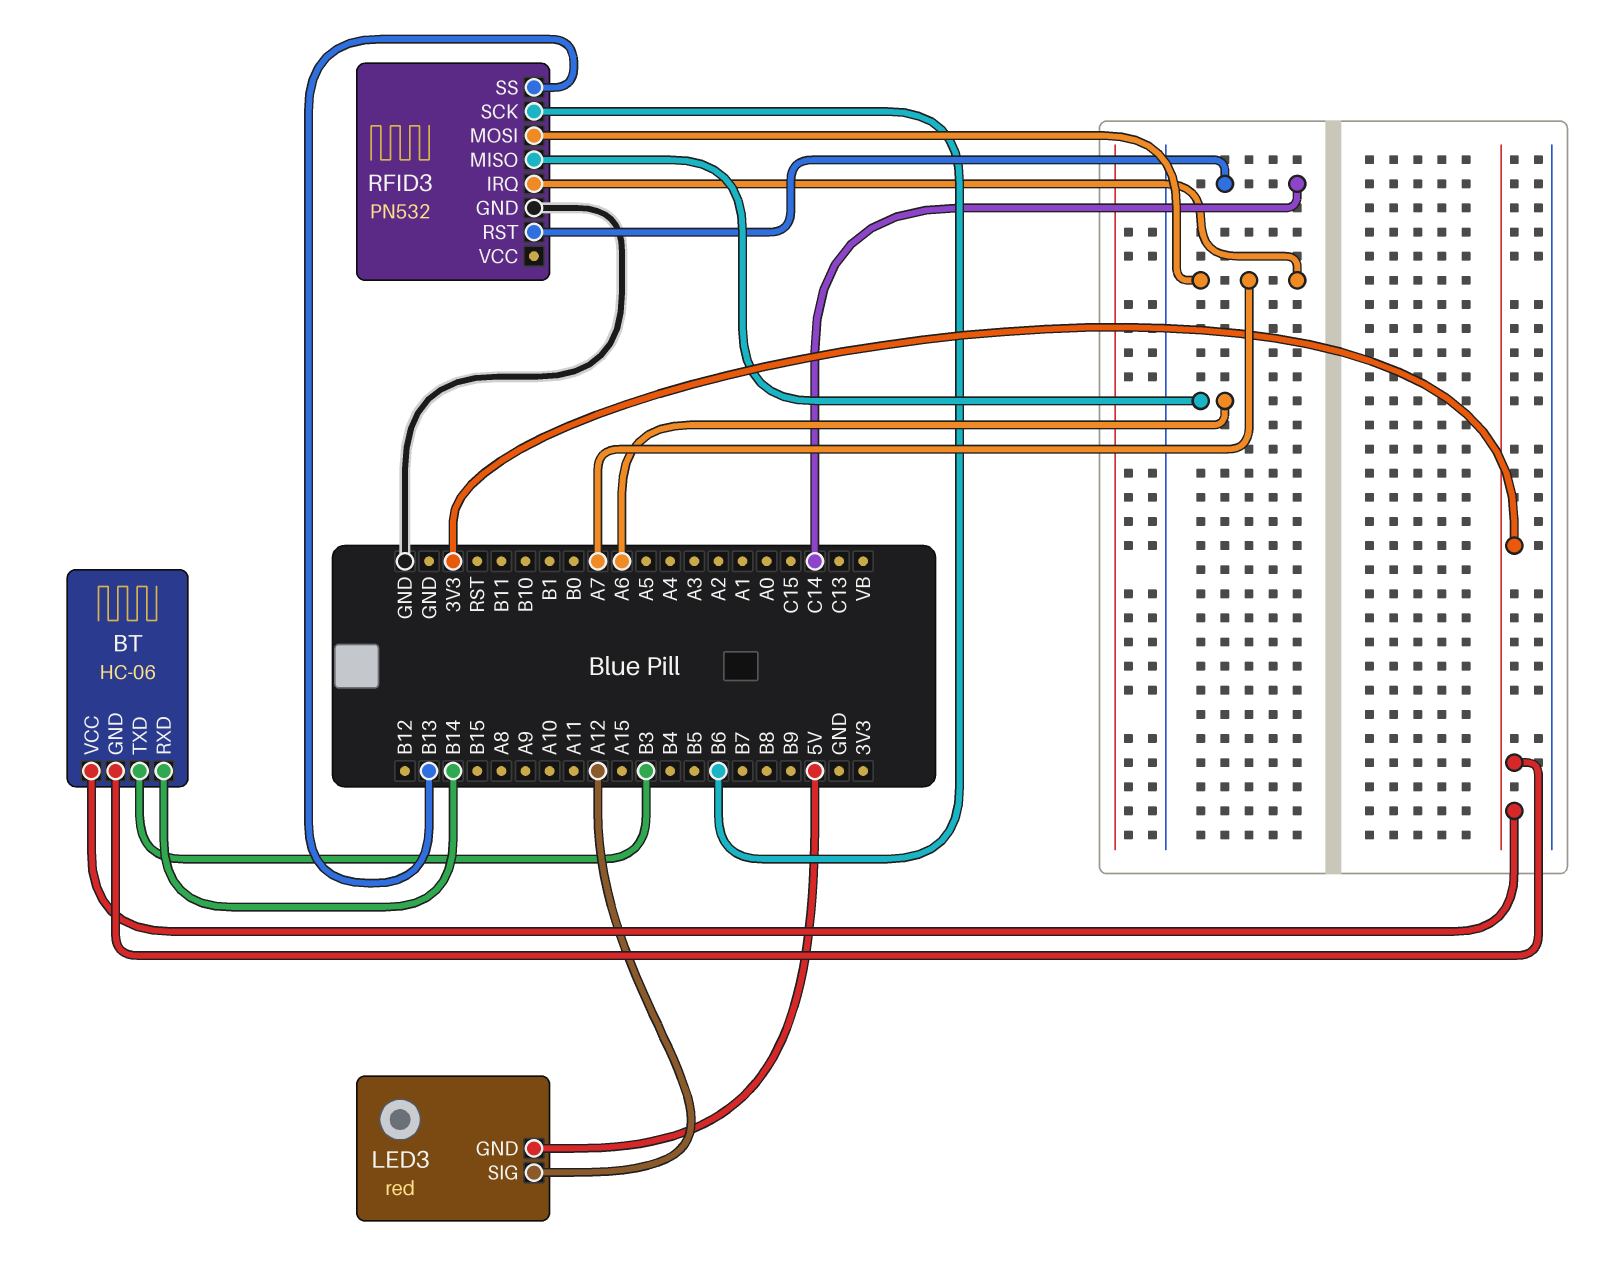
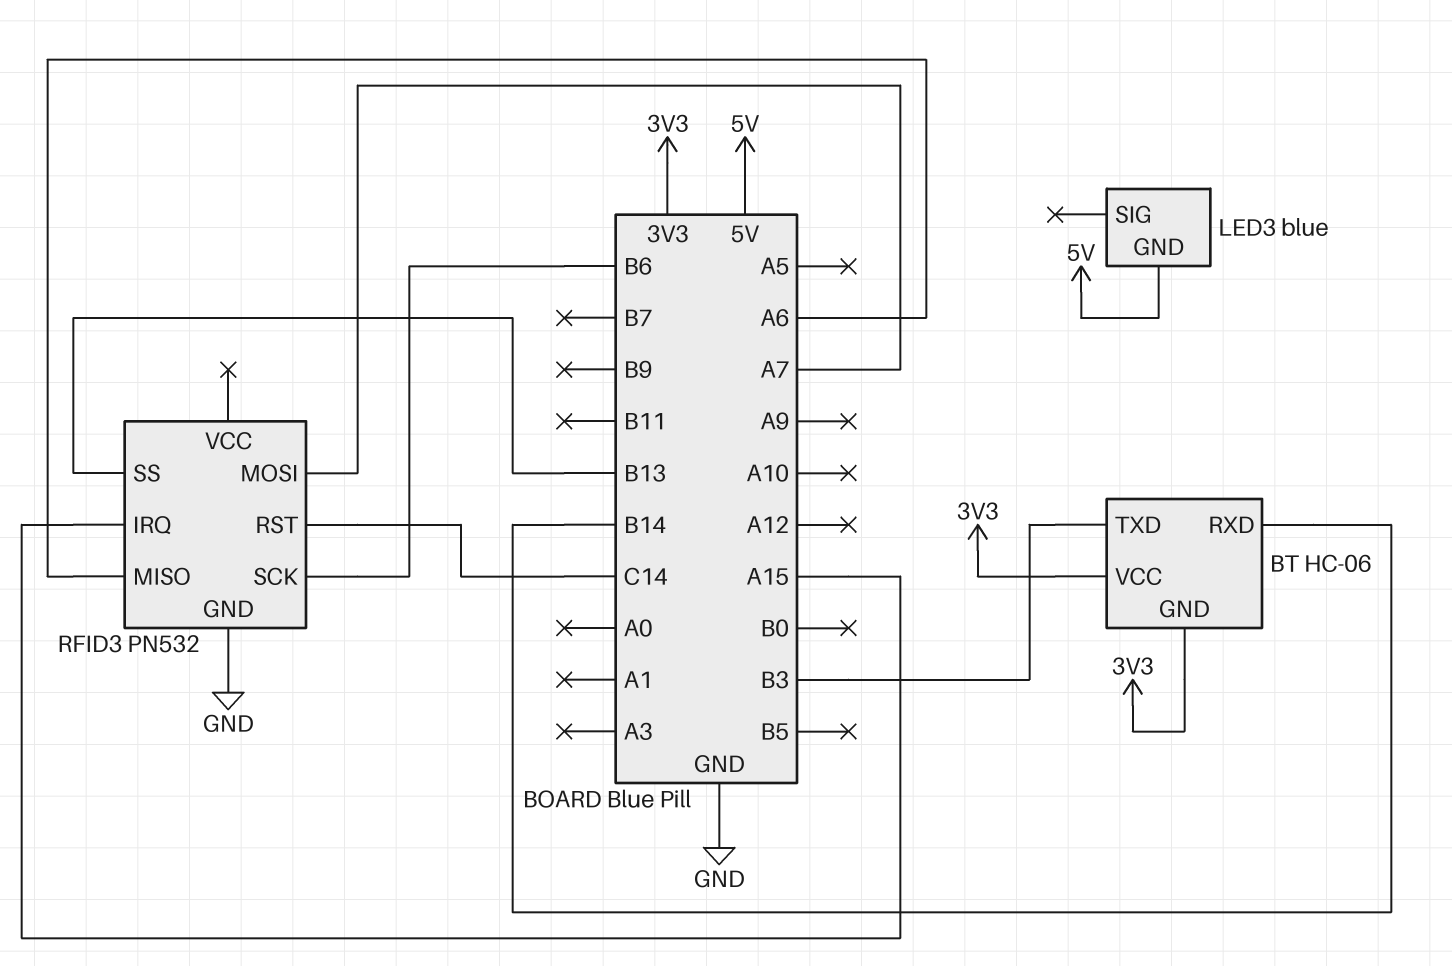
LED3: red -> blue
LED3 pin SIG: A12 -> none
RFID3 pin IRQ: A7 -> A15

